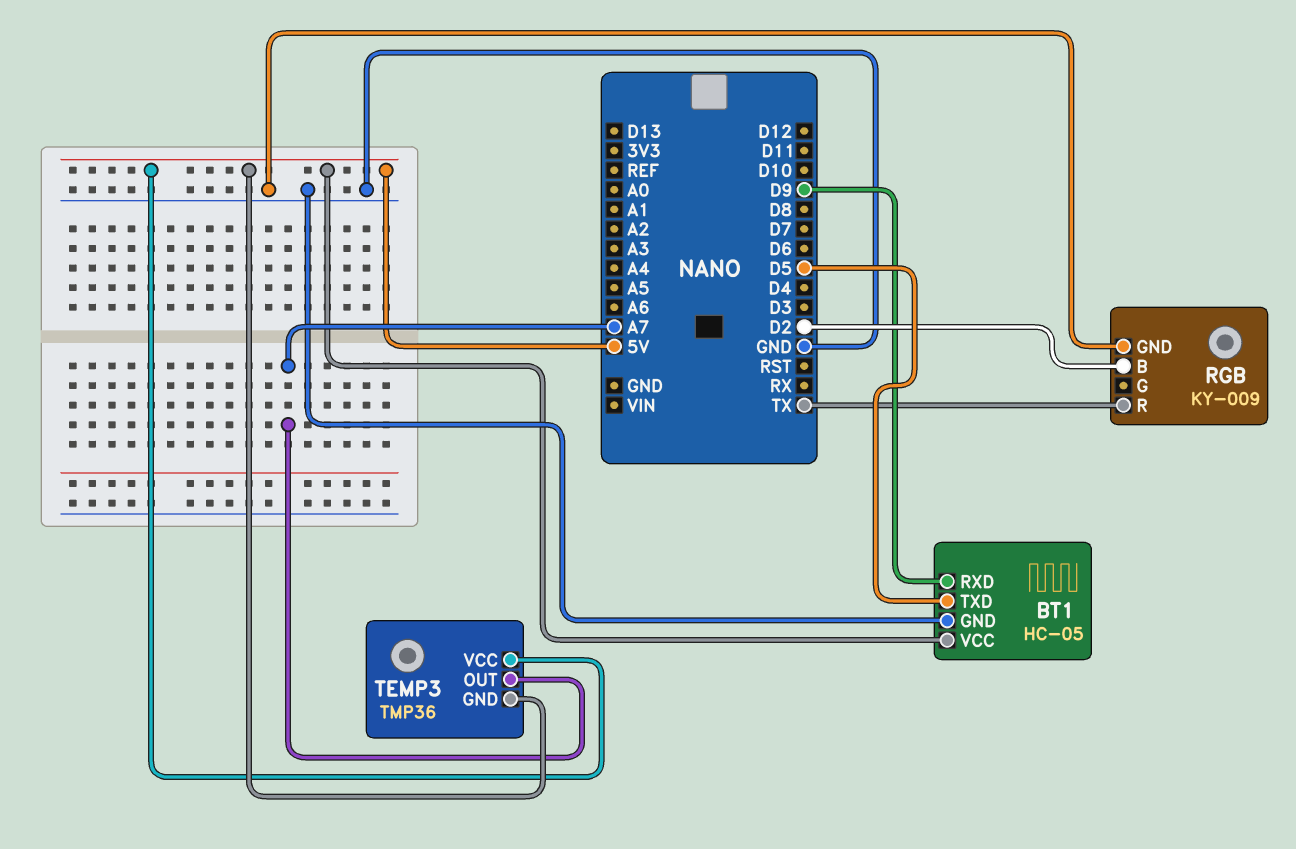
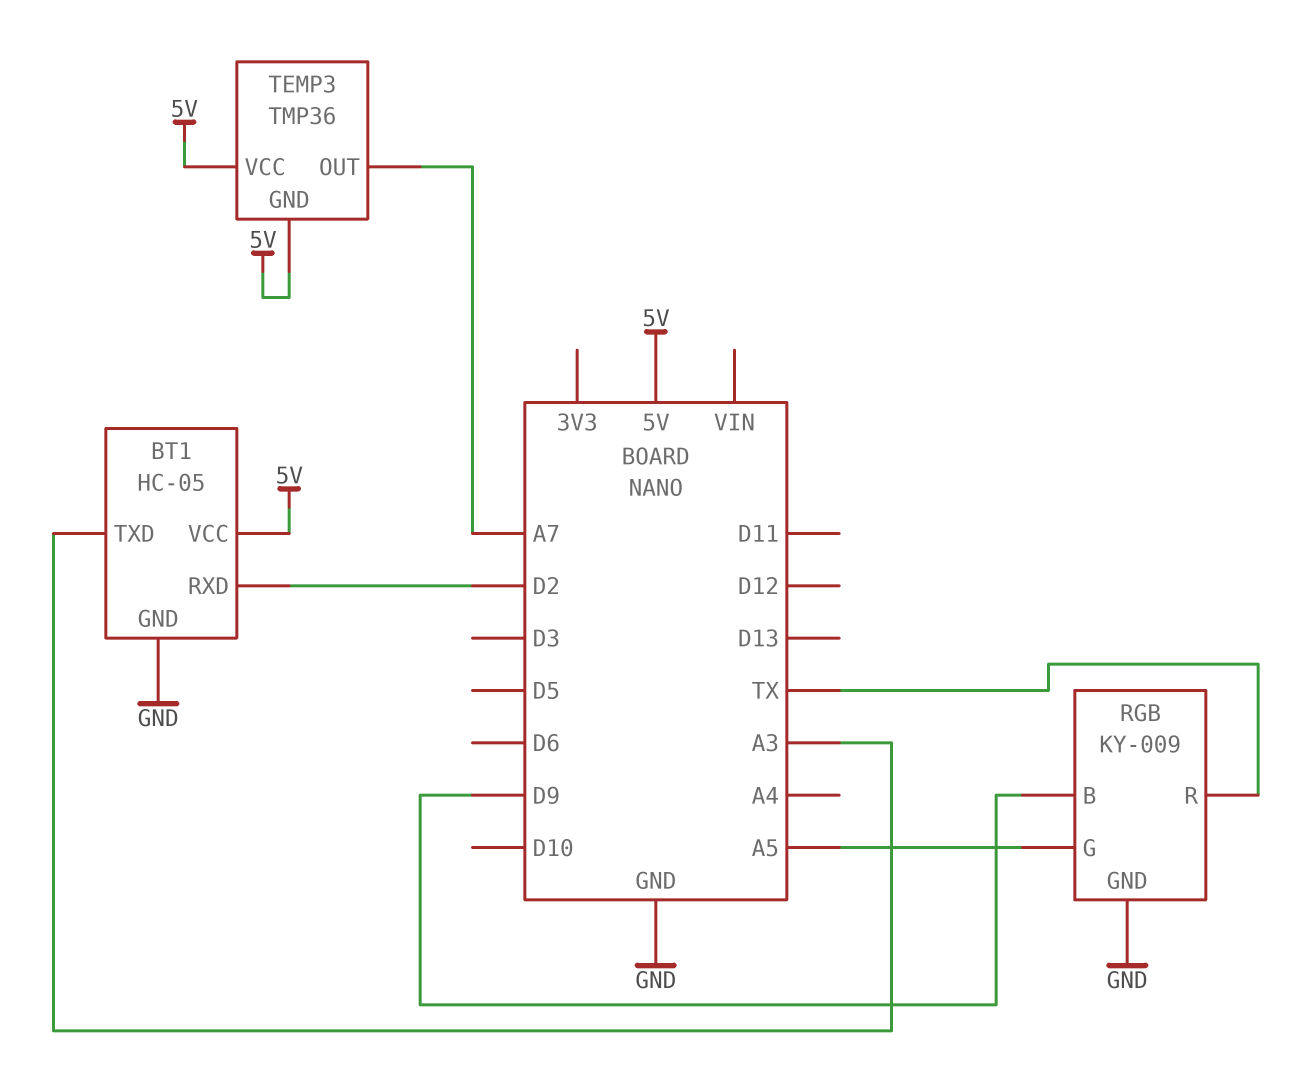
BT1 pin RXD: D9 -> D2
BT1 pin TXD: D5 -> A3
RGB pin B: D2 -> D9
RGB pin G: none -> A5

